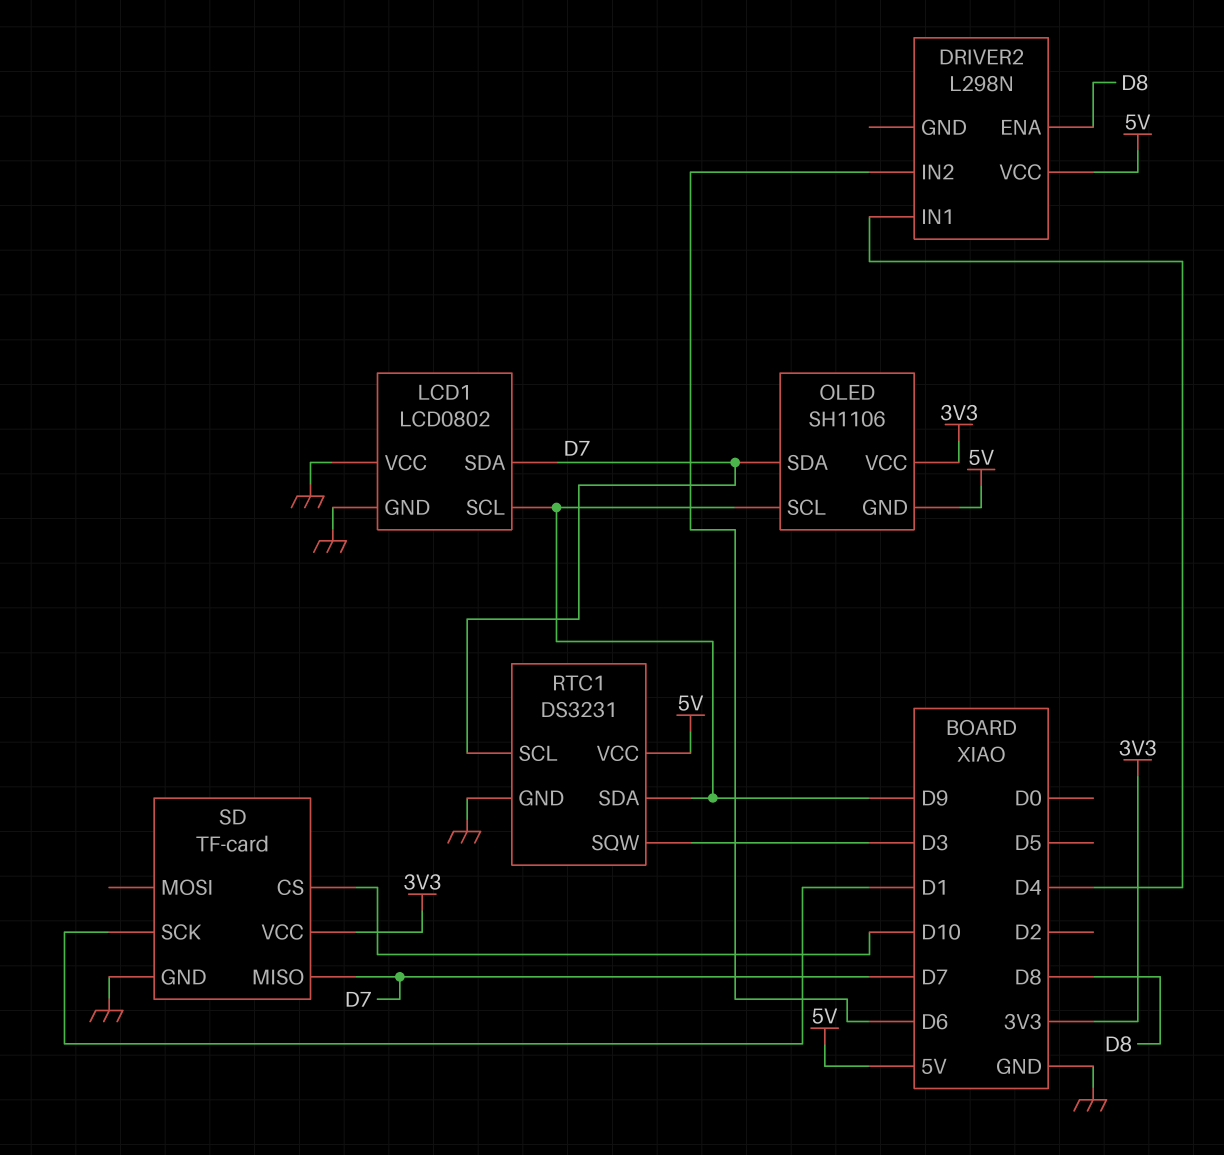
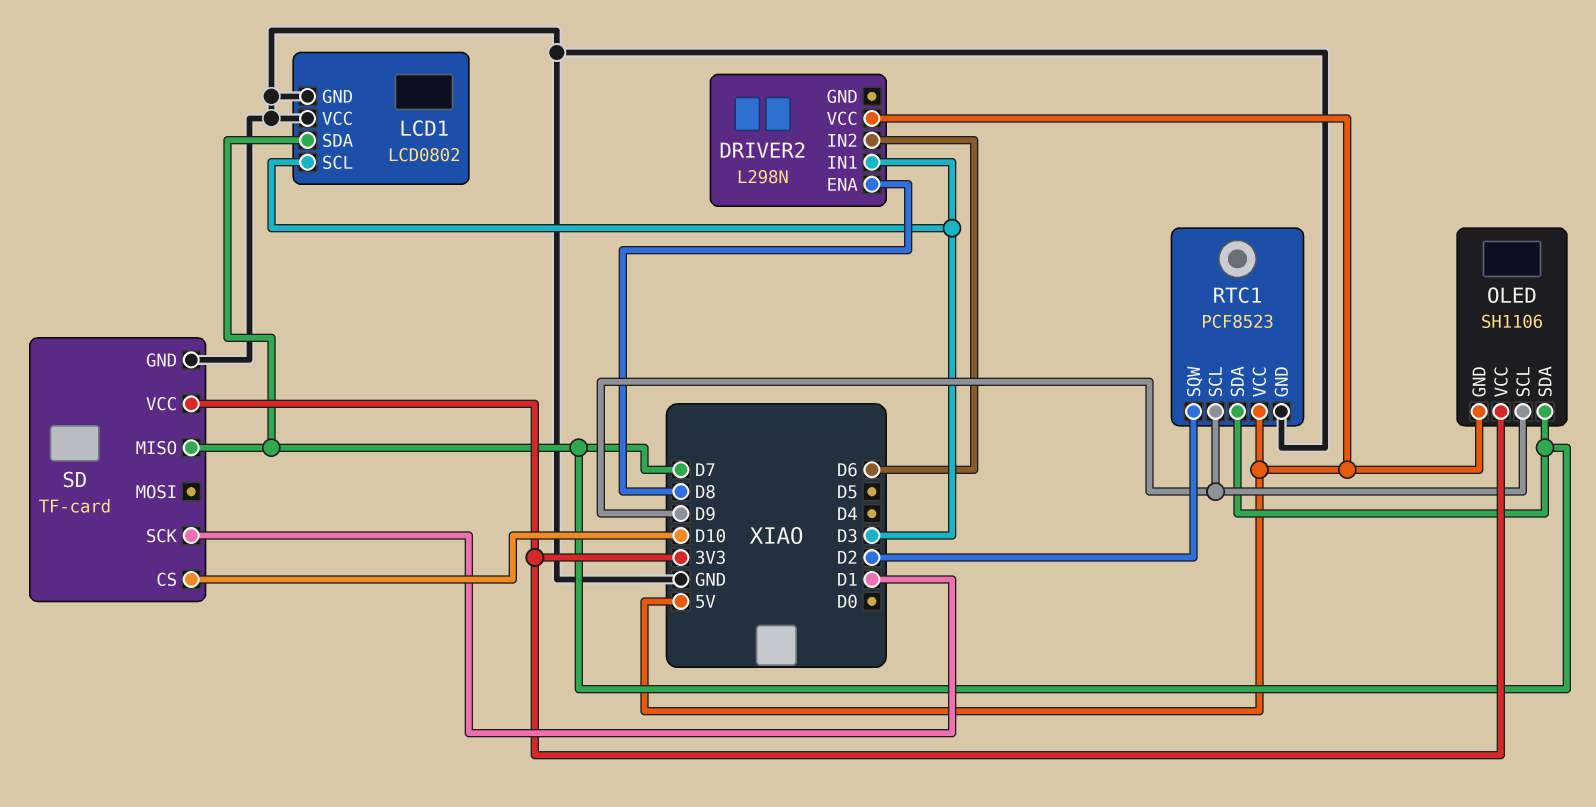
DRIVER2 pin IN1: D4 -> D3
LCD1 pin SCL: D9 -> D3
RTC1: DS3231 -> PCF8523
RTC1 pin SCL: D7 -> D9
RTC1 pin SDA: D9 -> D7
RTC1 pin SQW: D3 -> D2

